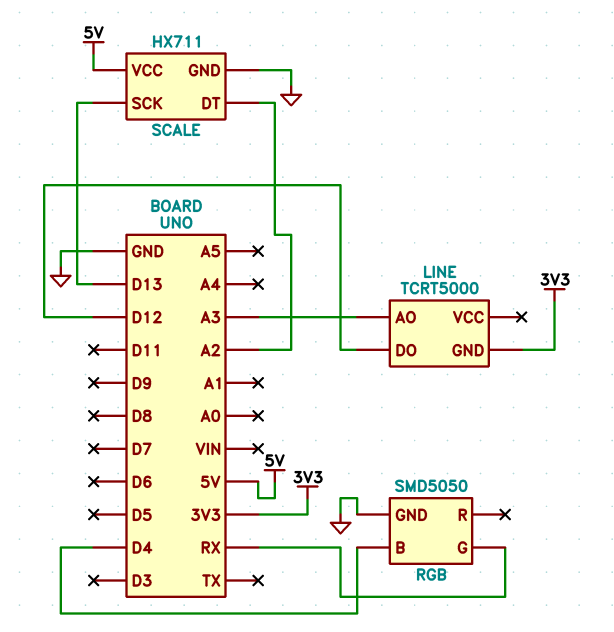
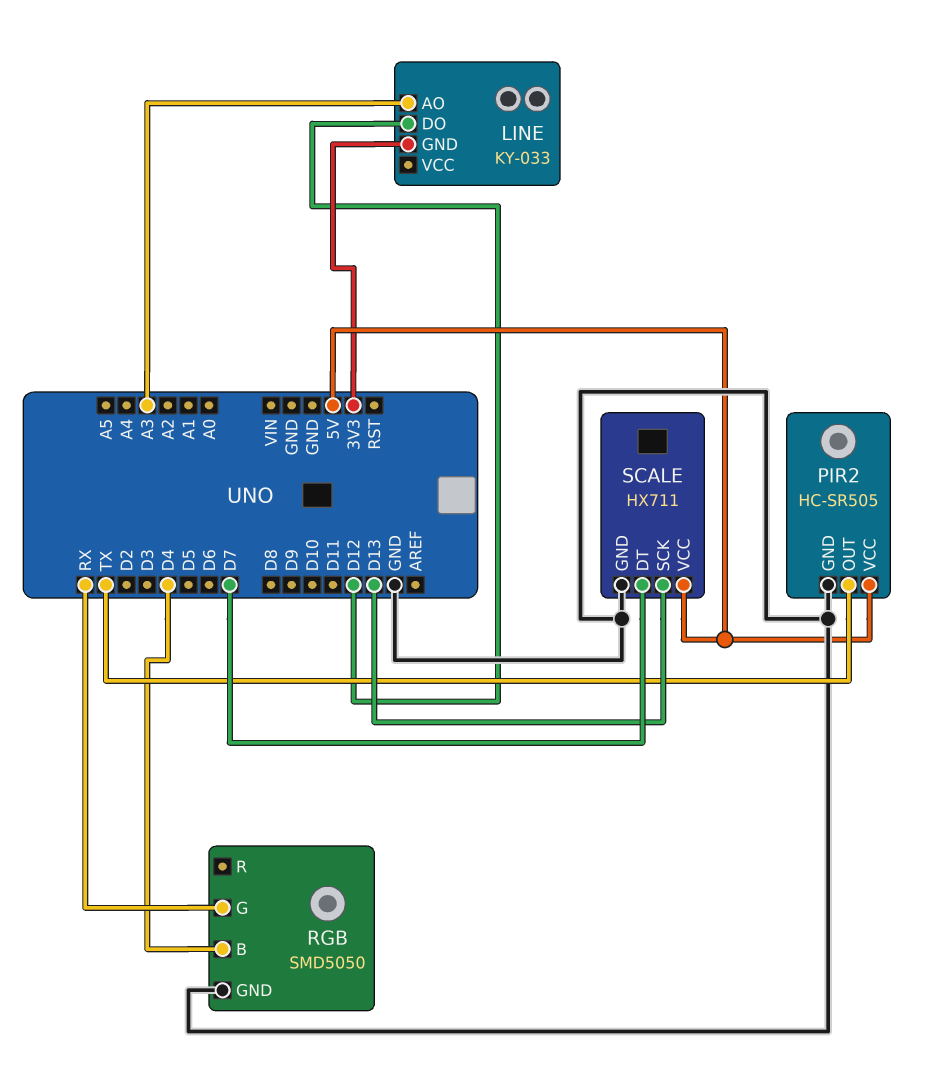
LINE: TCRT5000 -> KY-033
PIR2: none -> HC-SR505
PIR2 pin GND: none -> GND
PIR2 pin OUT: none -> TX
PIR2 pin VCC: none -> 5V
SCALE pin DT: A2 -> D7

